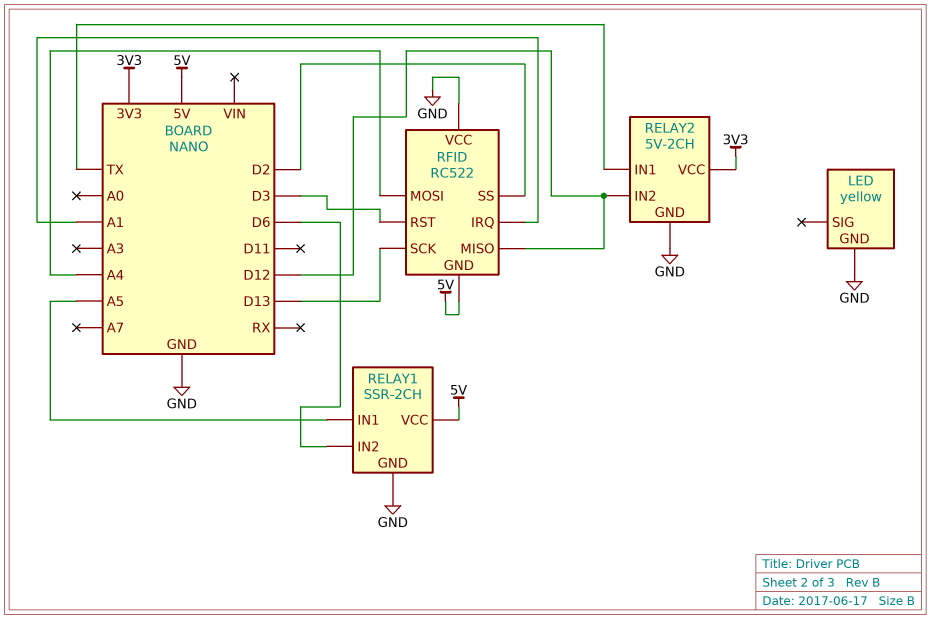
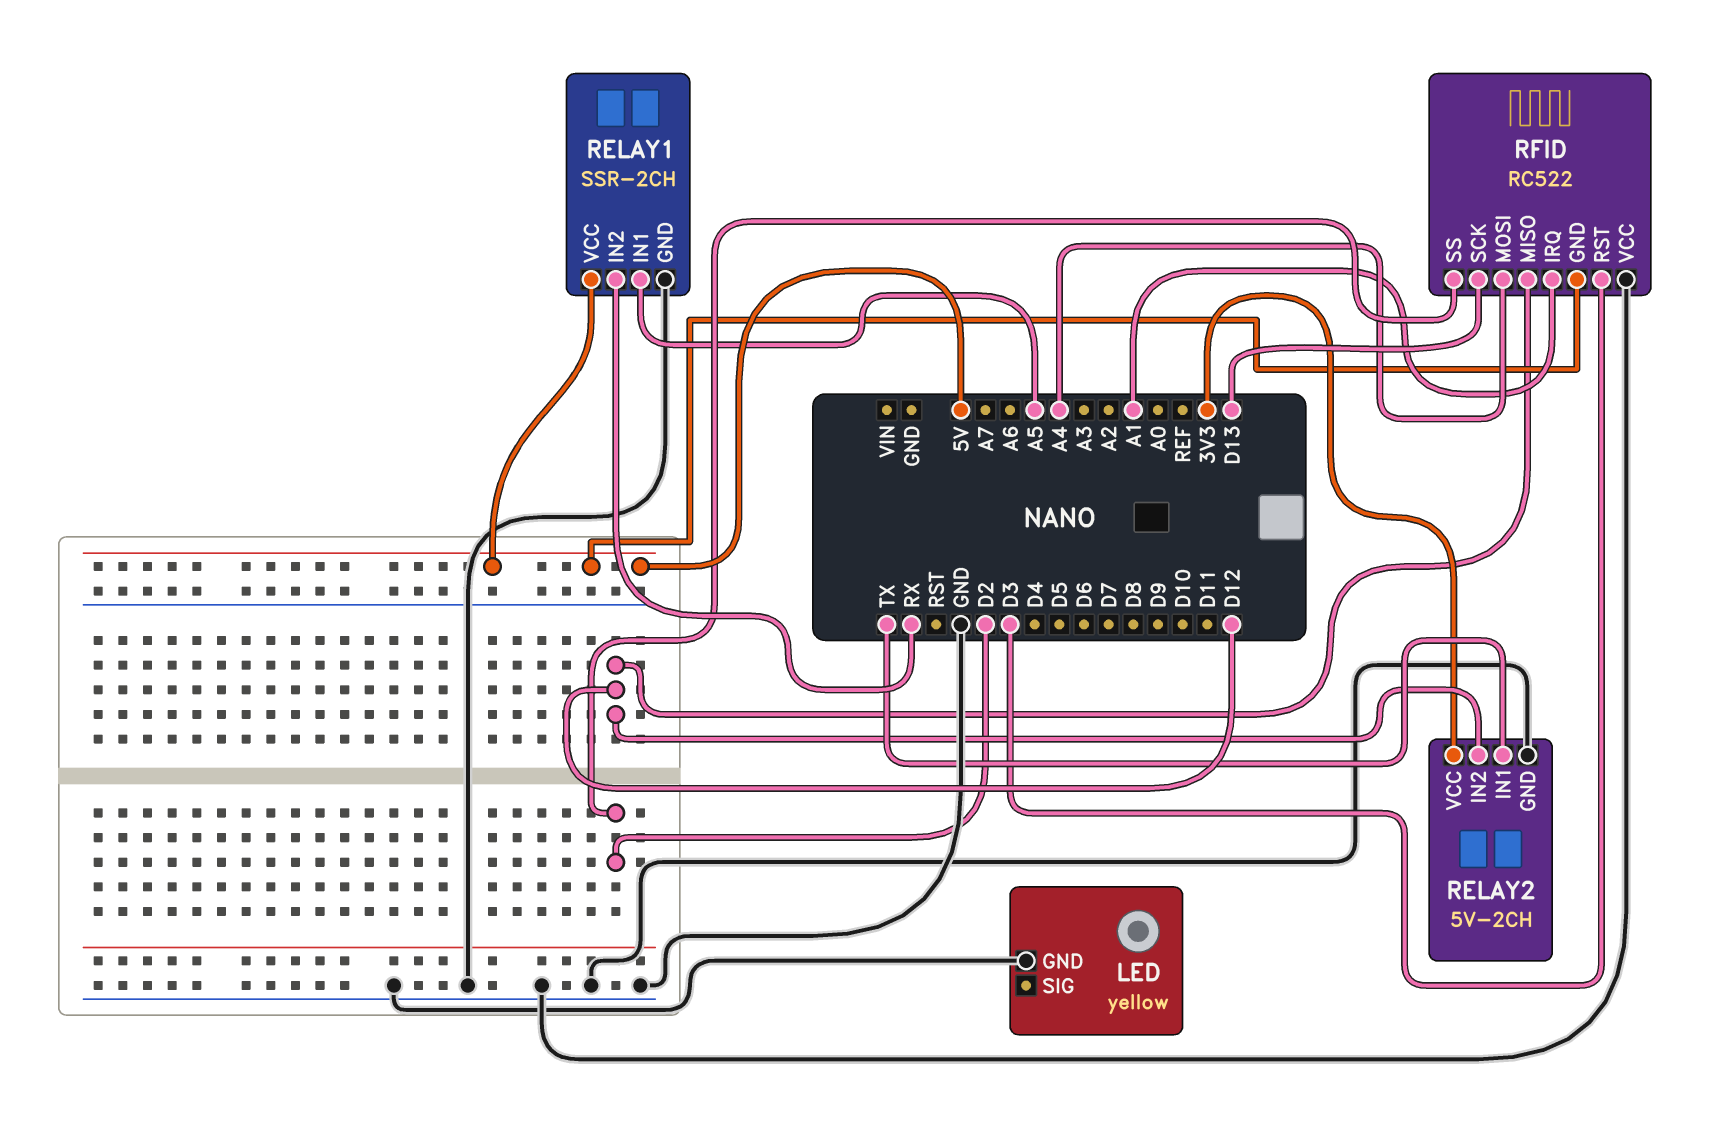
RELAY1 pin IN2: D6 -> RX

